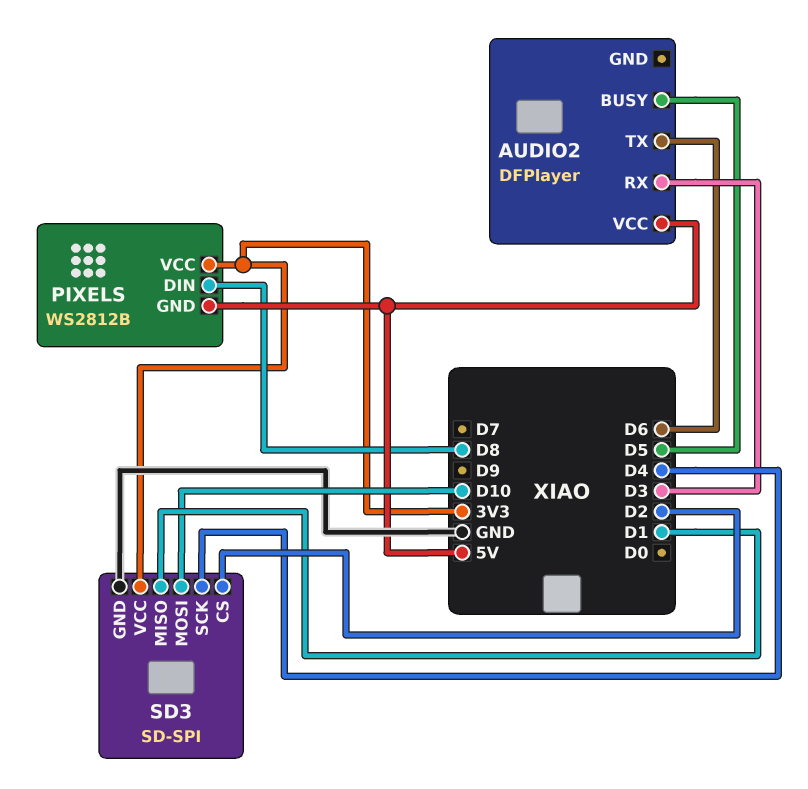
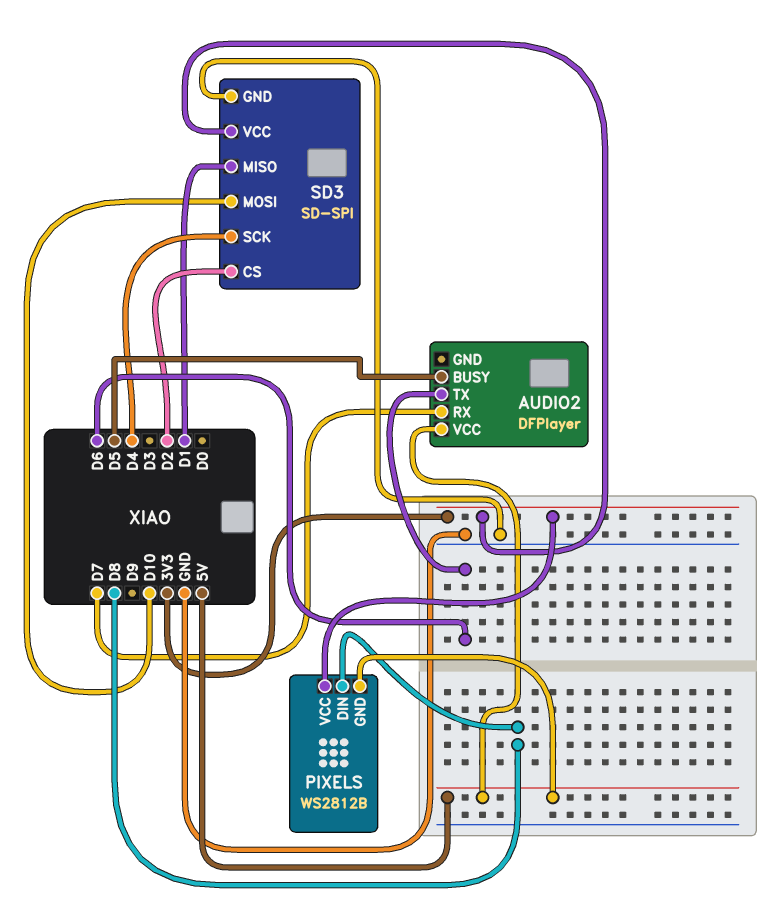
AUDIO2 pin RX: D3 -> D7

